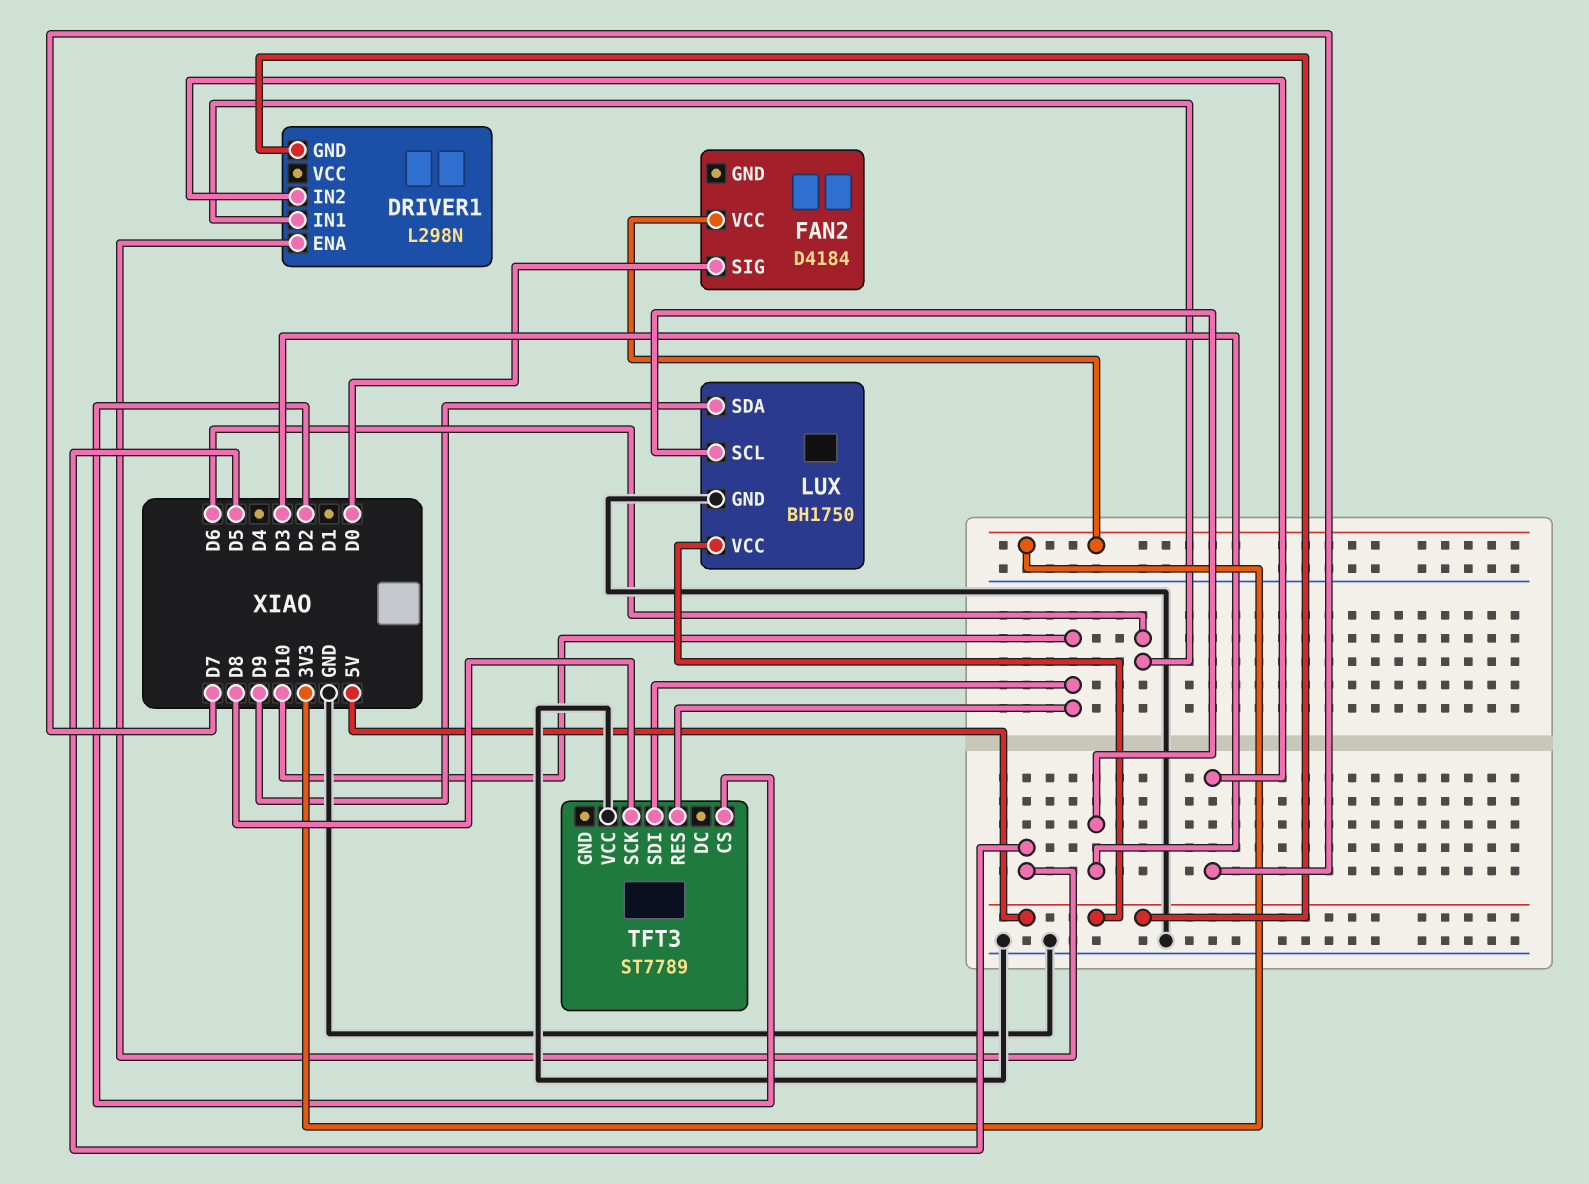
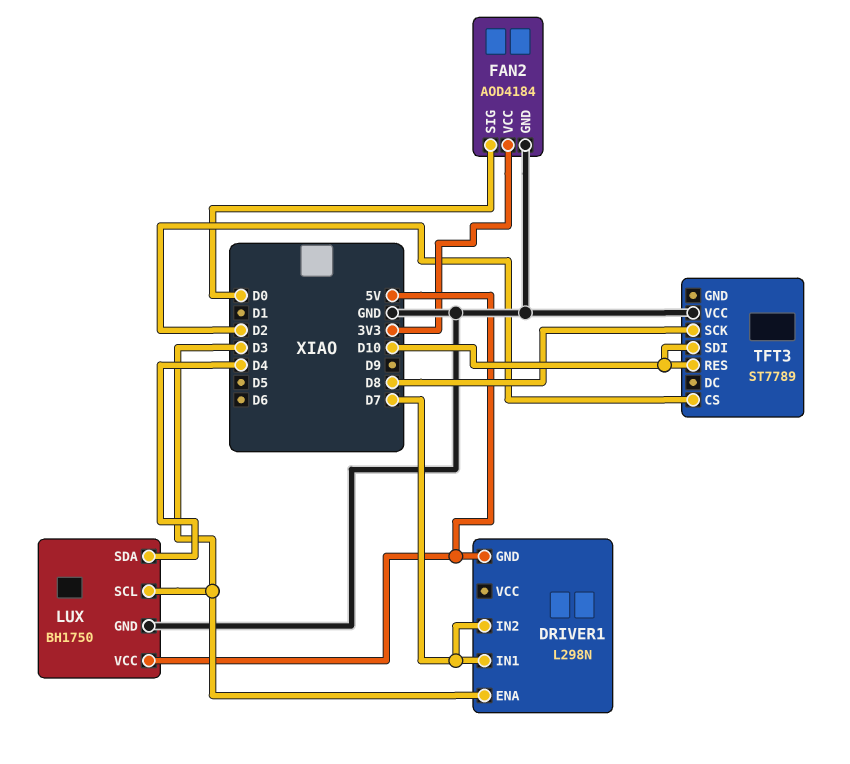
DRIVER1 pin ENA: D5 -> D3
DRIVER1 pin IN1: D6 -> D7
FAN2: D4184 -> AOD4184
FAN2 pin GND: none -> GND
LUX pin SDA: D9 -> D4

